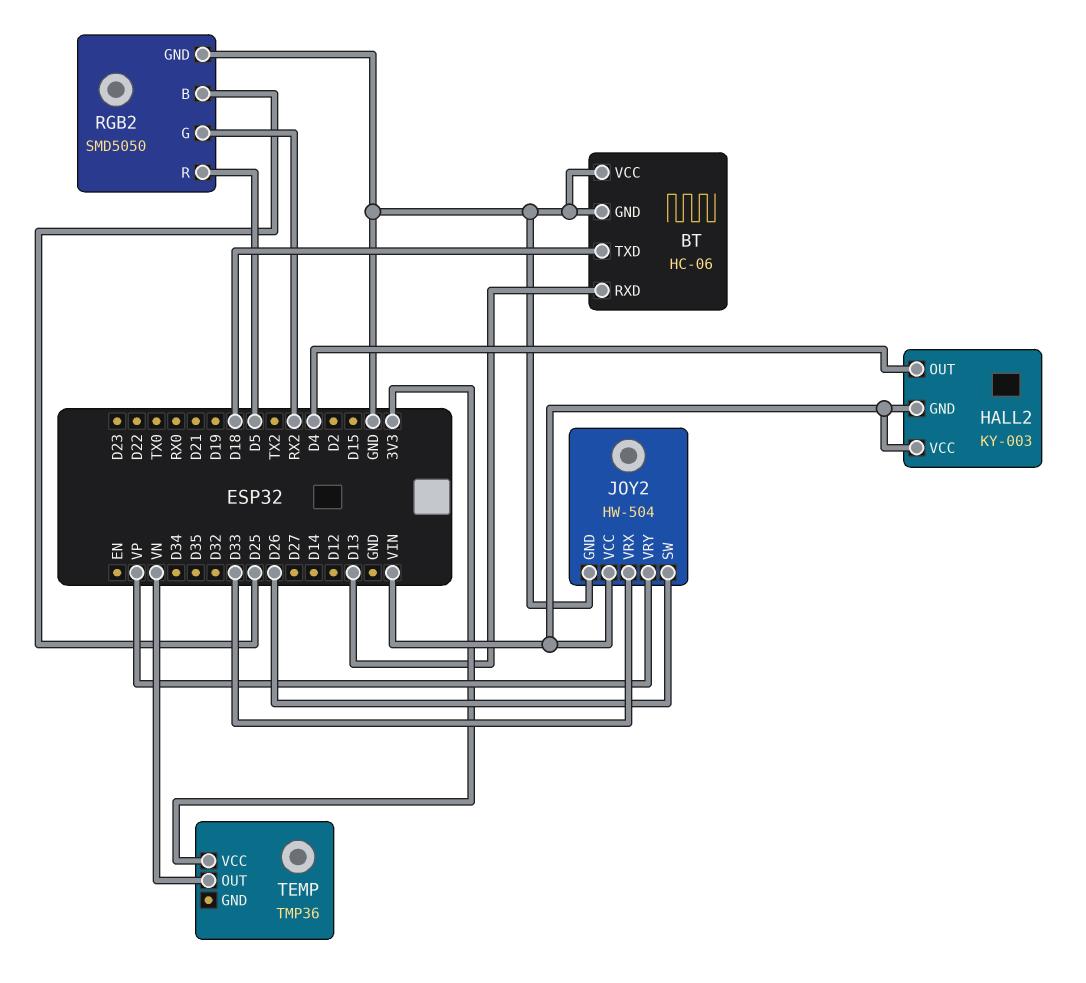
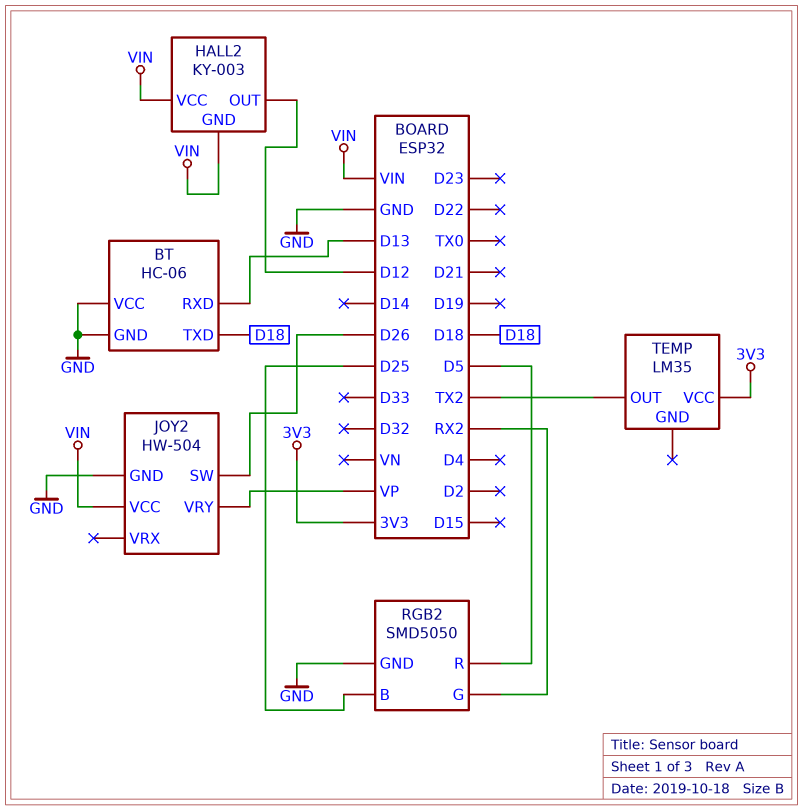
HALL2 pin OUT: D4 -> D12
JOY2 pin VRX: D33 -> none
TEMP: TMP36 -> LM35
TEMP pin OUT: VN -> TX2

